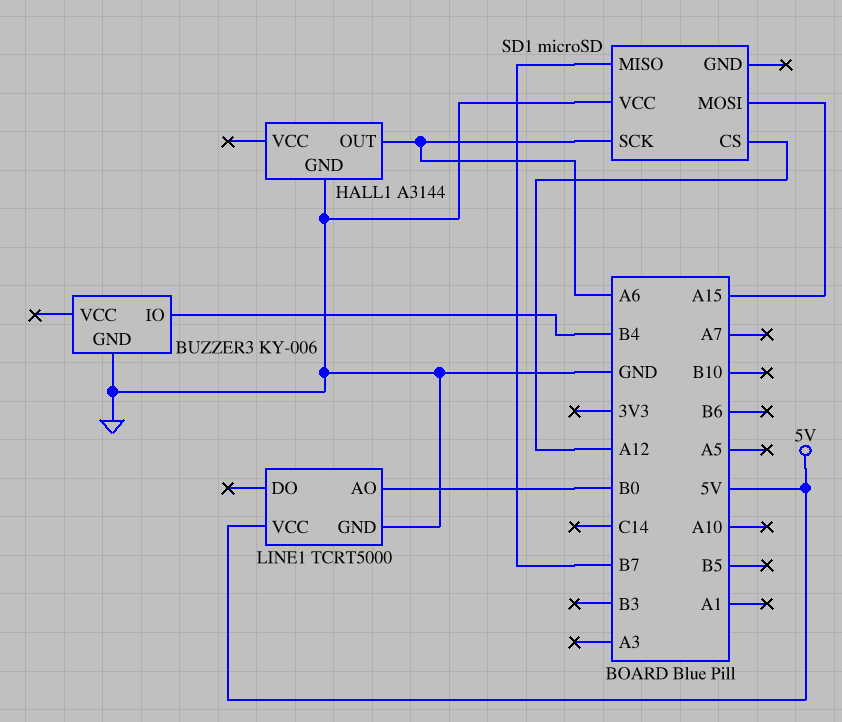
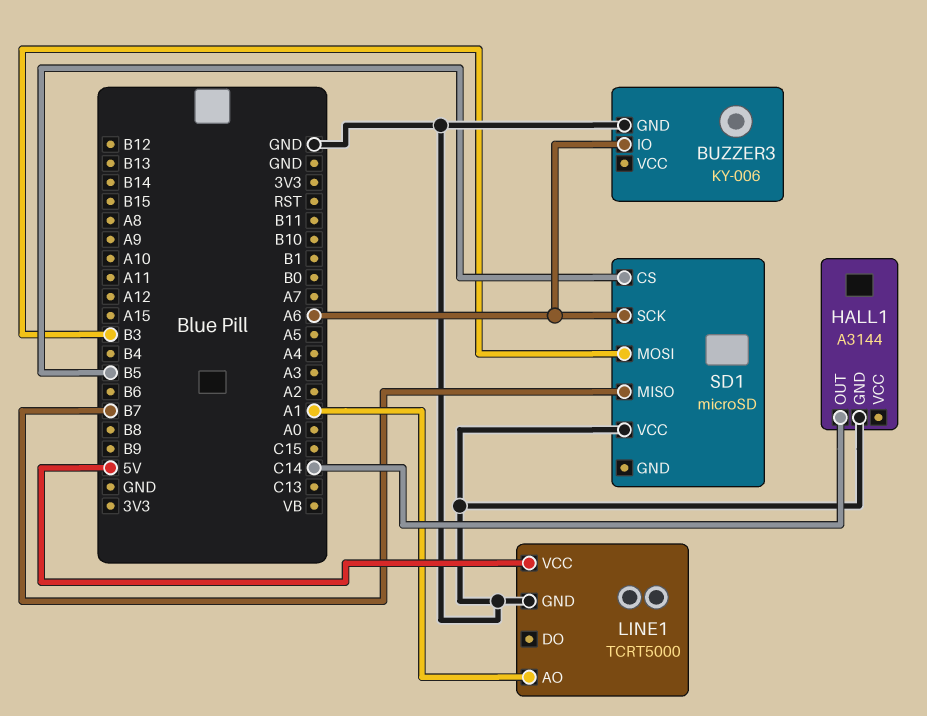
BUZZER3 pin IO: B4 -> A6
HALL1 pin OUT: A6 -> C14
LINE1 pin AO: B0 -> A1
SD1 pin CS: A12 -> B5
SD1 pin MOSI: A15 -> B3

